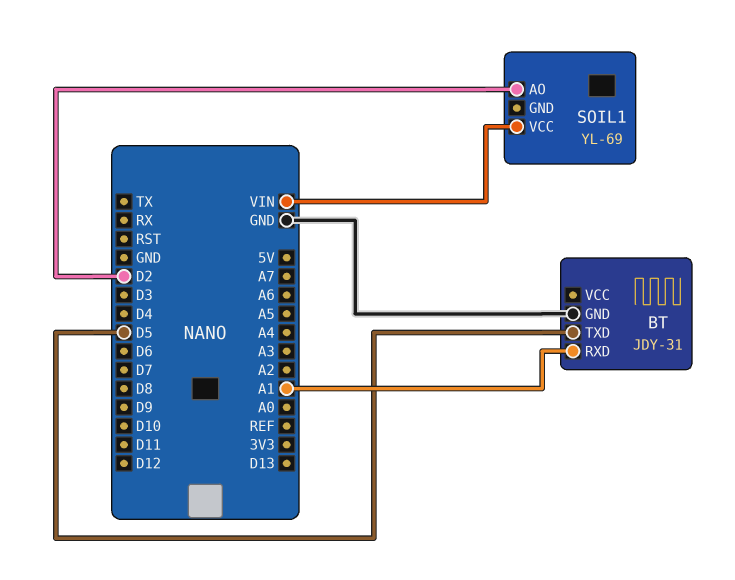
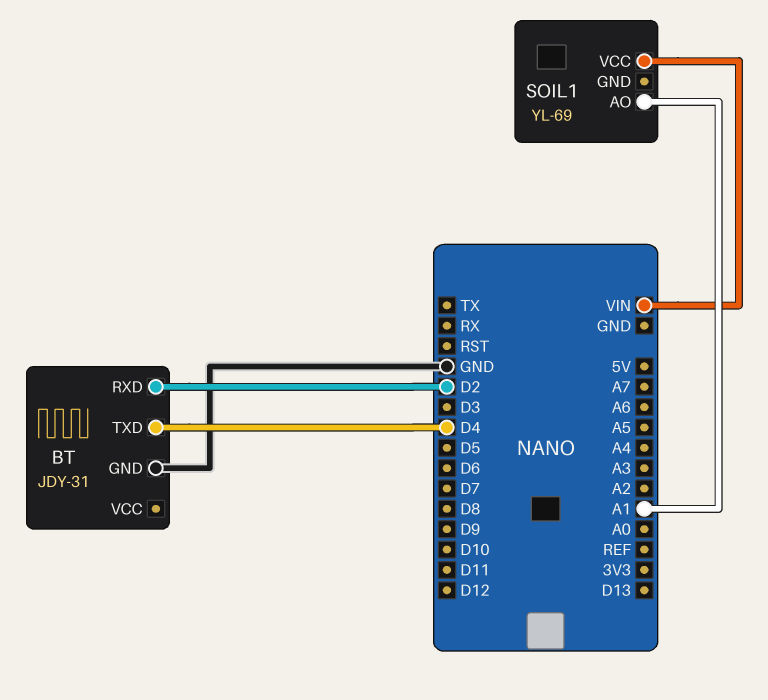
BT pin RXD: A1 -> D2
BT pin TXD: D5 -> D4
SOIL1 pin AO: D2 -> A1

